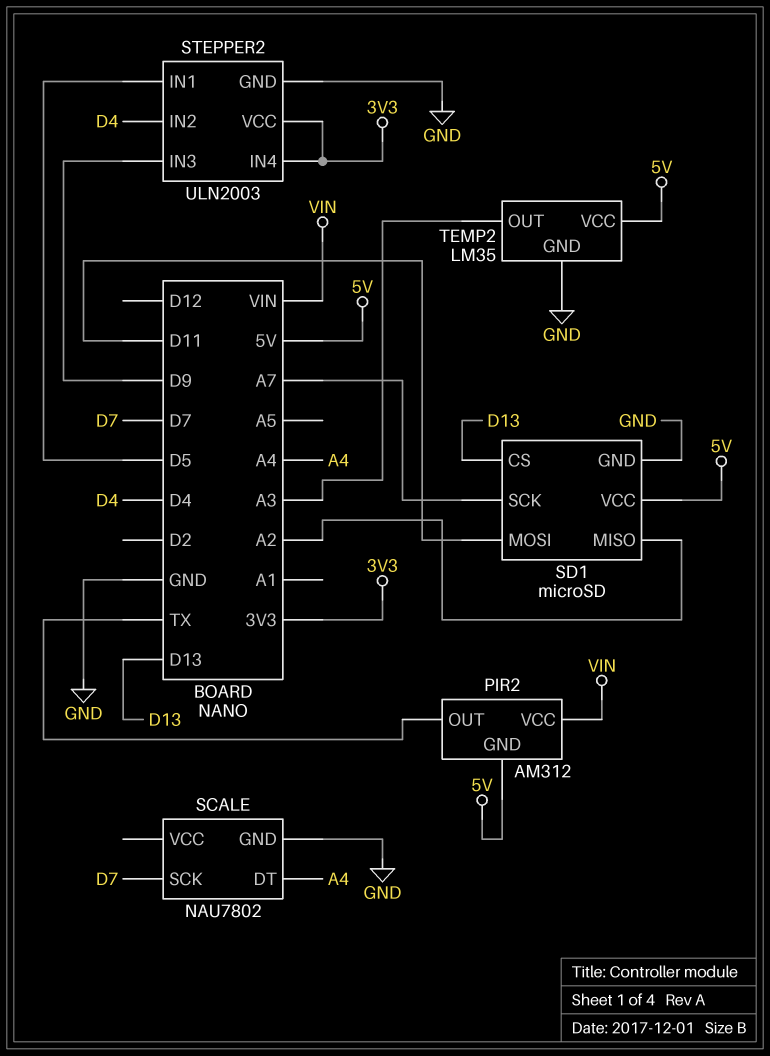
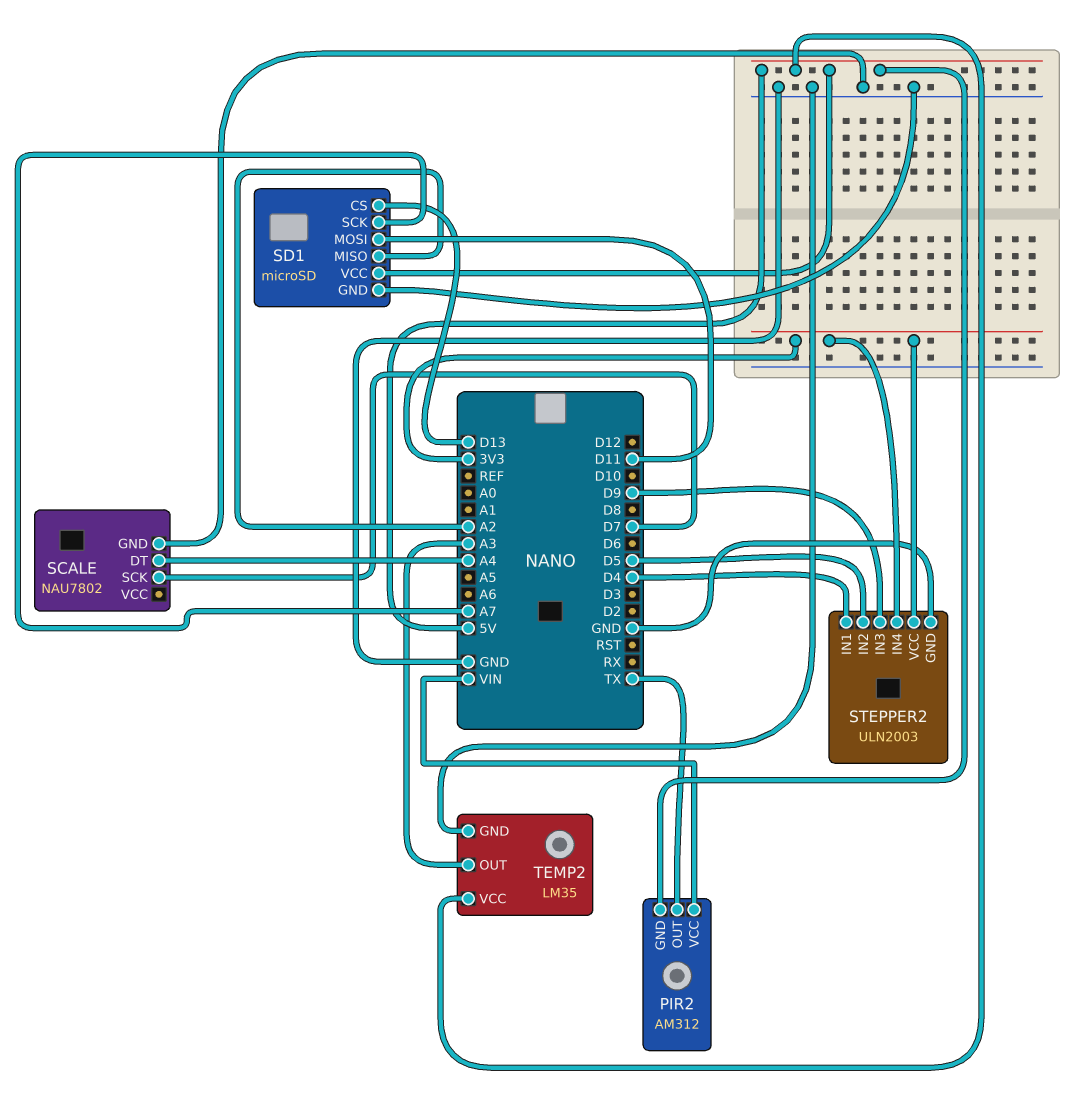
STEPPER2 pin IN1: D5 -> D4
STEPPER2 pin IN2: D4 -> D5

